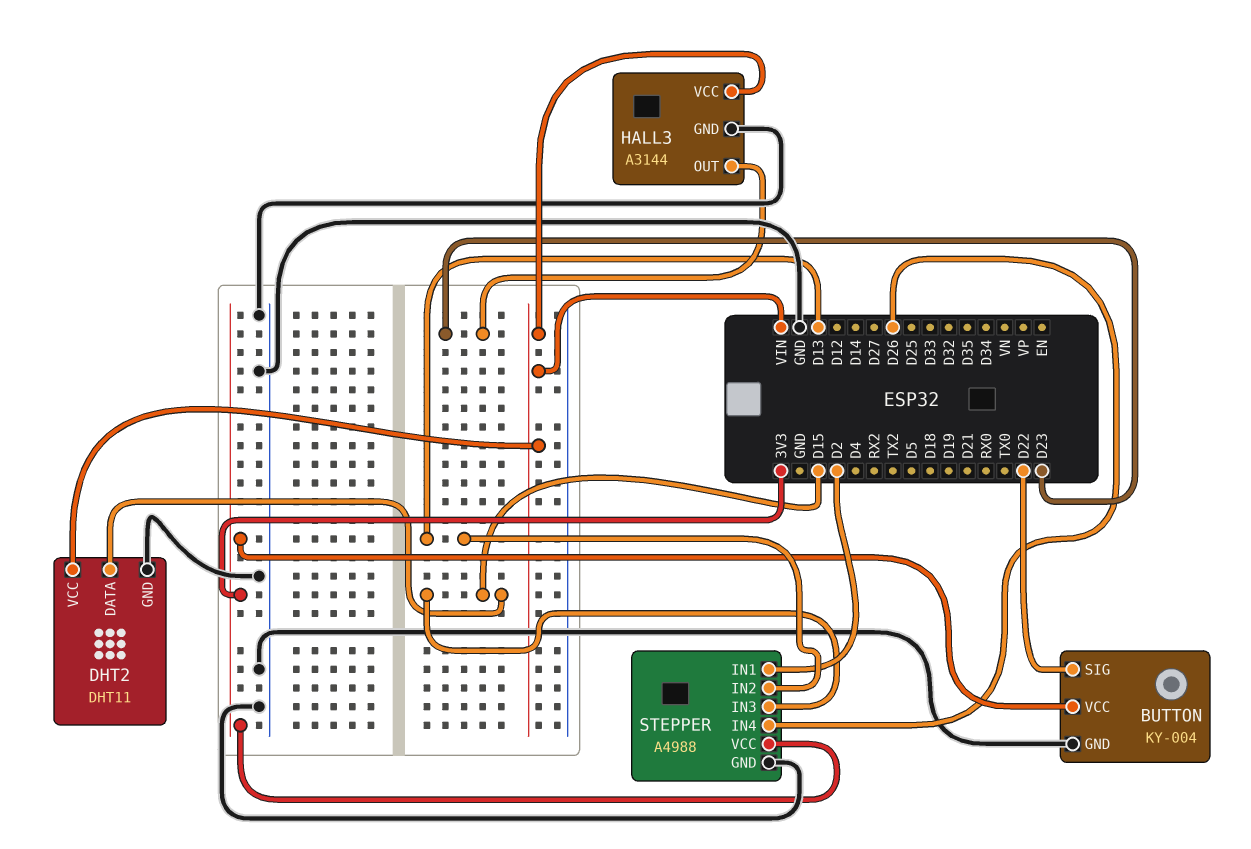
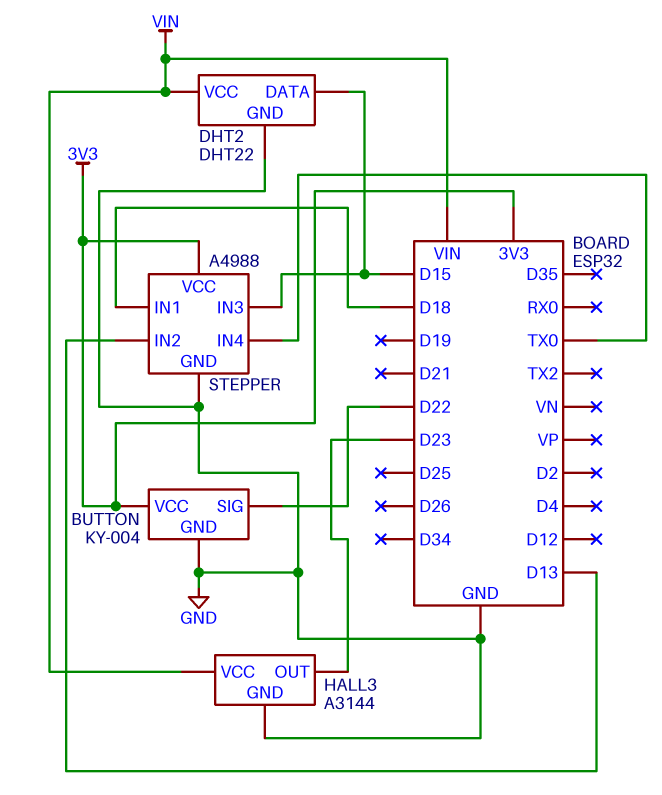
DHT2: DHT11 -> DHT22
STEPPER pin IN1: D2 -> D18
STEPPER pin IN4: D26 -> TX0

